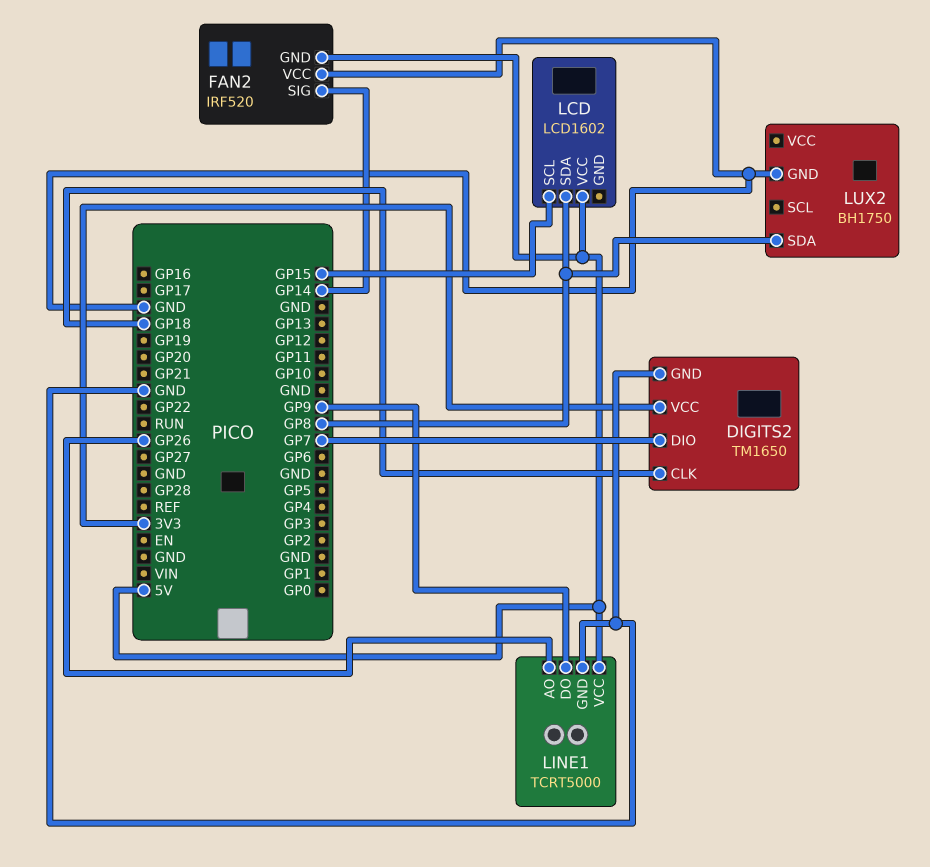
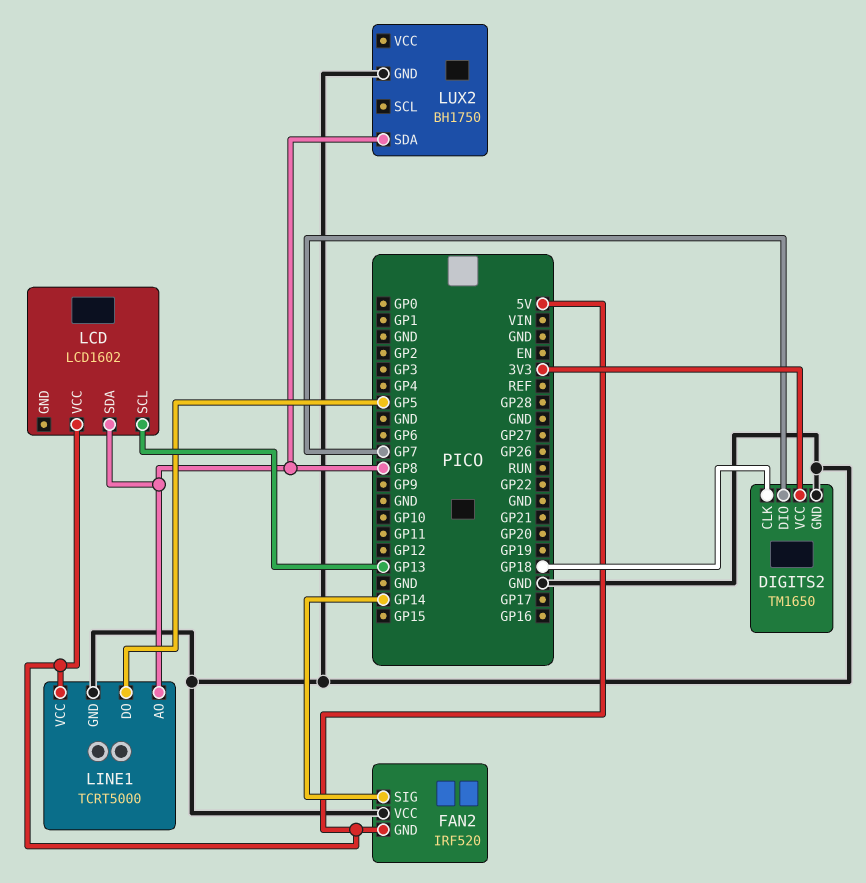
LCD pin SCL: GP15 -> GP13
LINE1 pin AO: GP26 -> GP8
LINE1 pin DO: GP9 -> GP5

